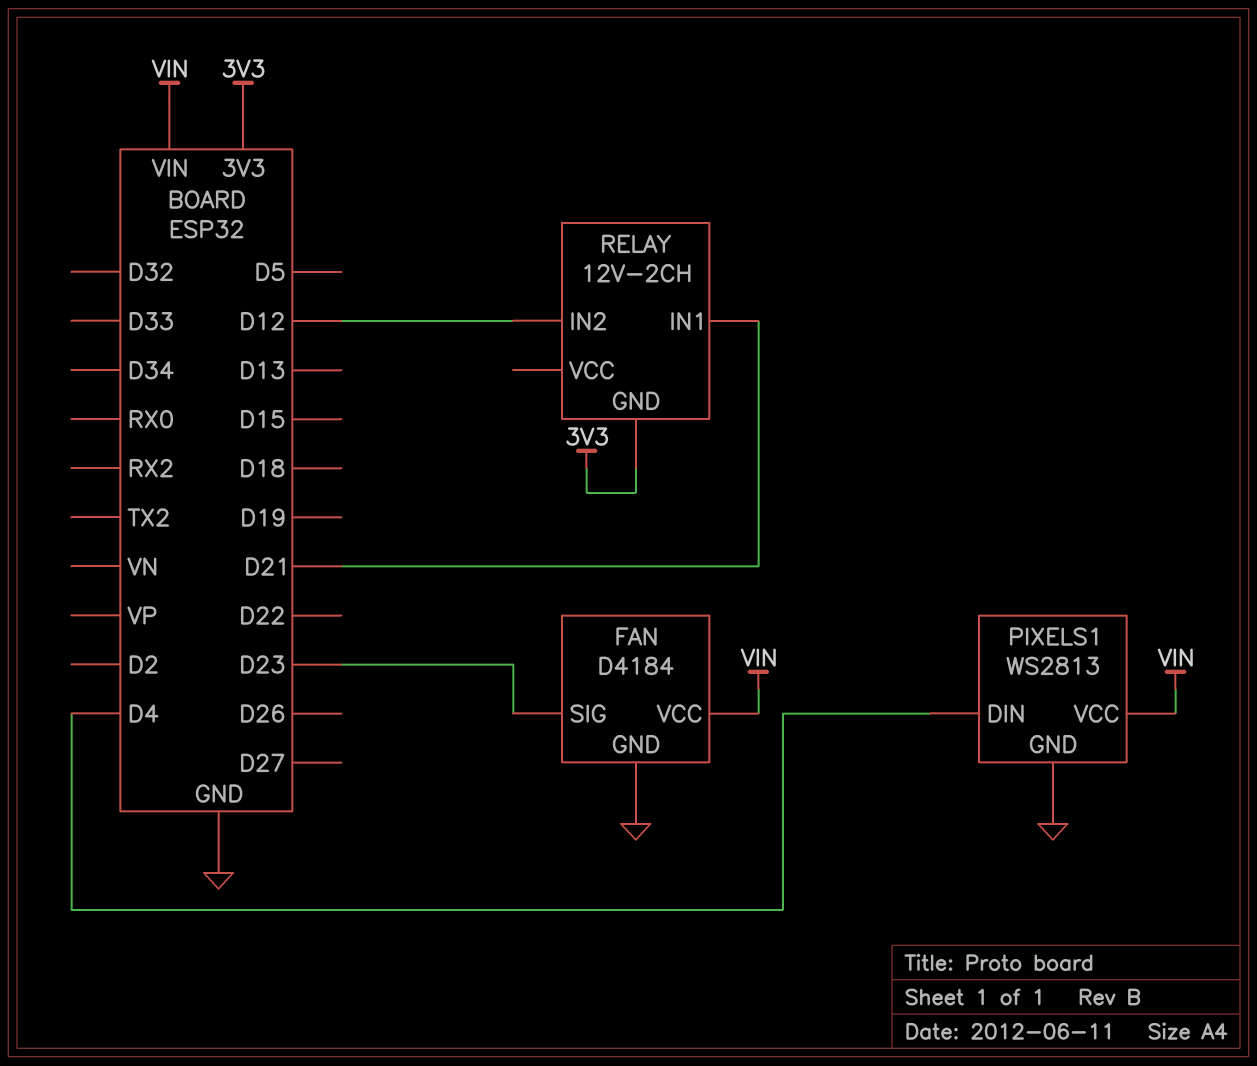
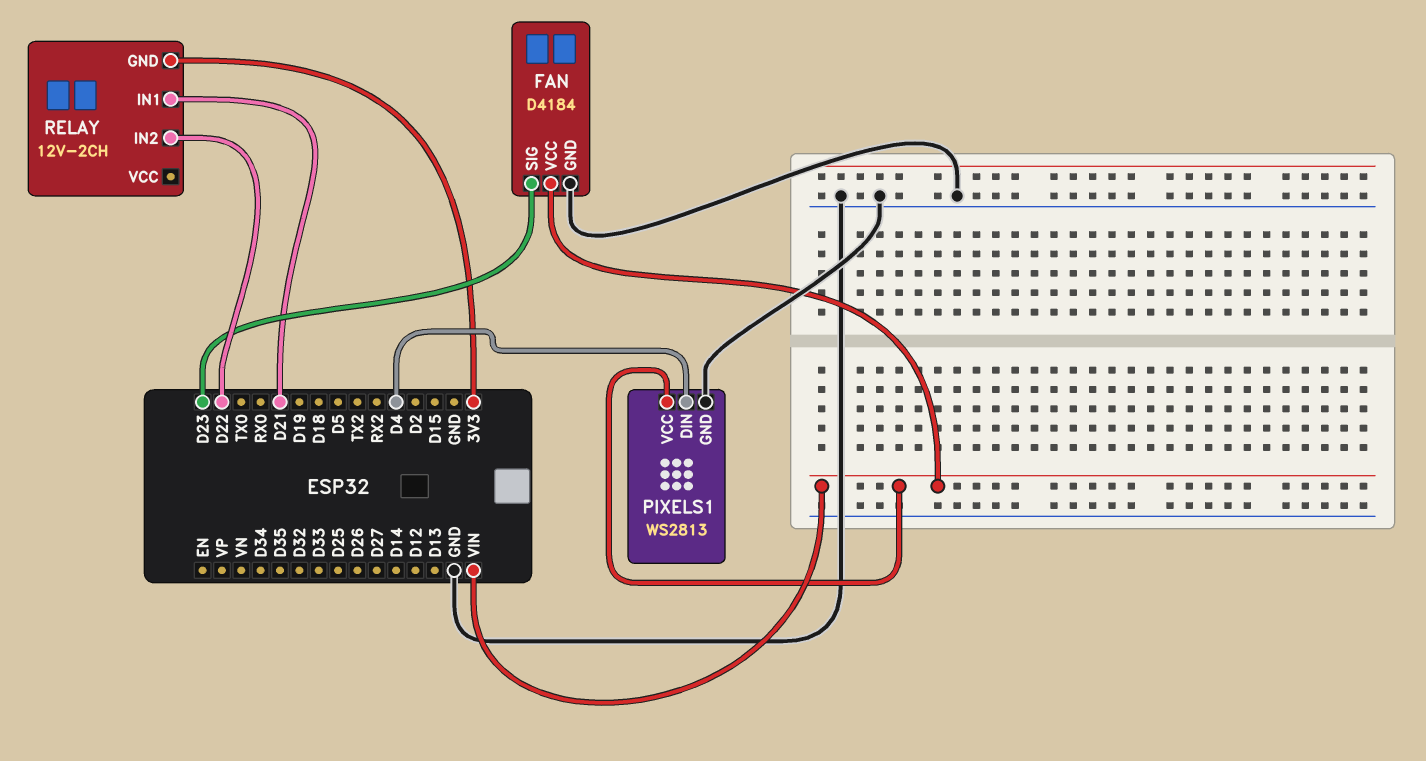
RELAY pin IN2: D12 -> D22

